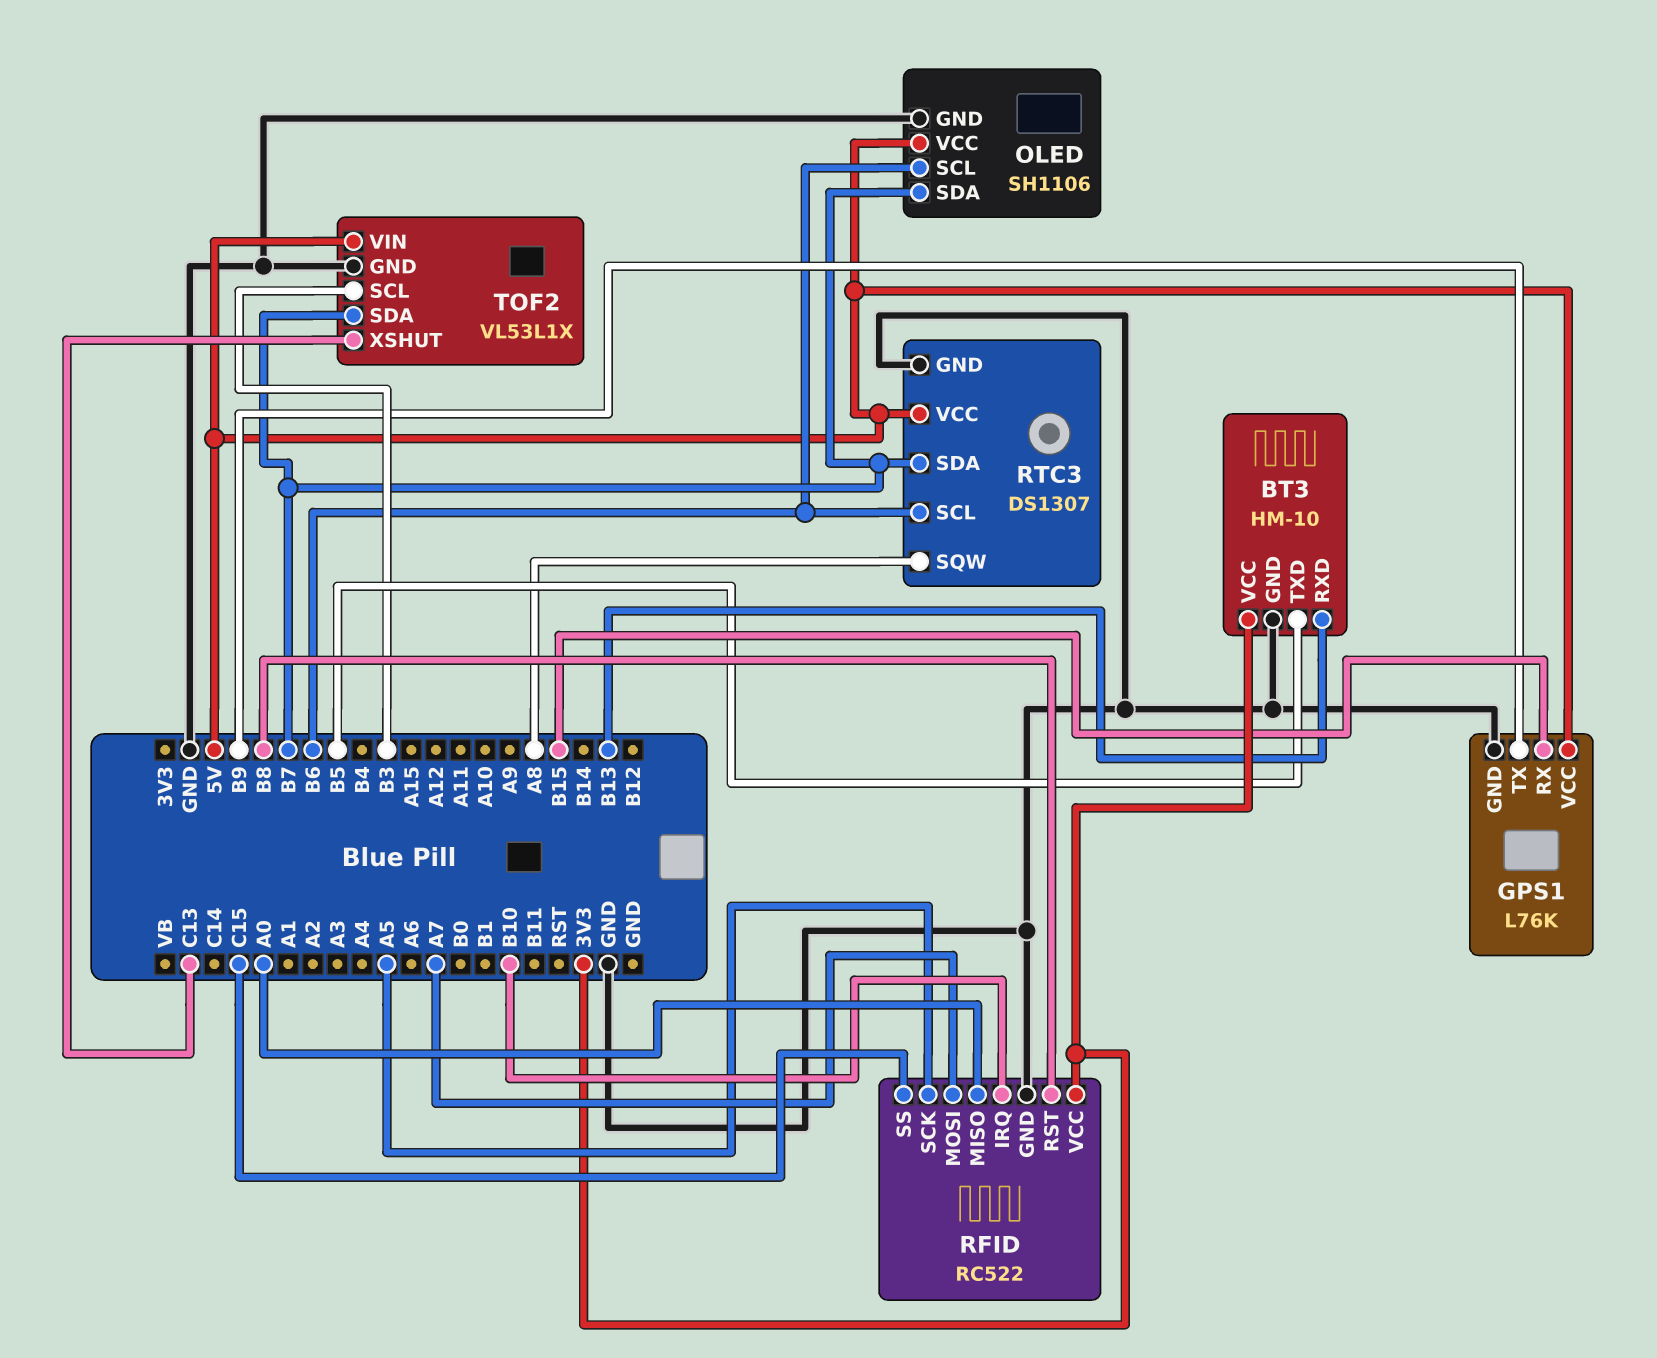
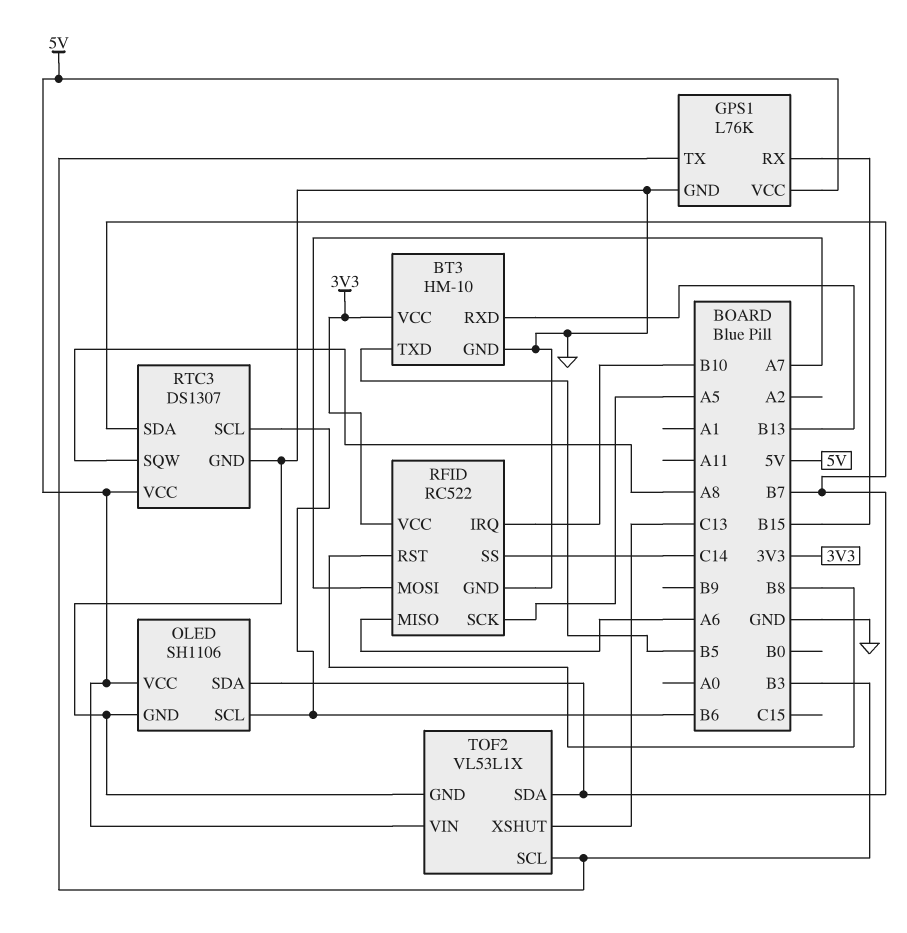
GPS1 pin TX: B9 -> B3
RFID pin MISO: A0 -> A6
RFID pin SS: C15 -> C14

